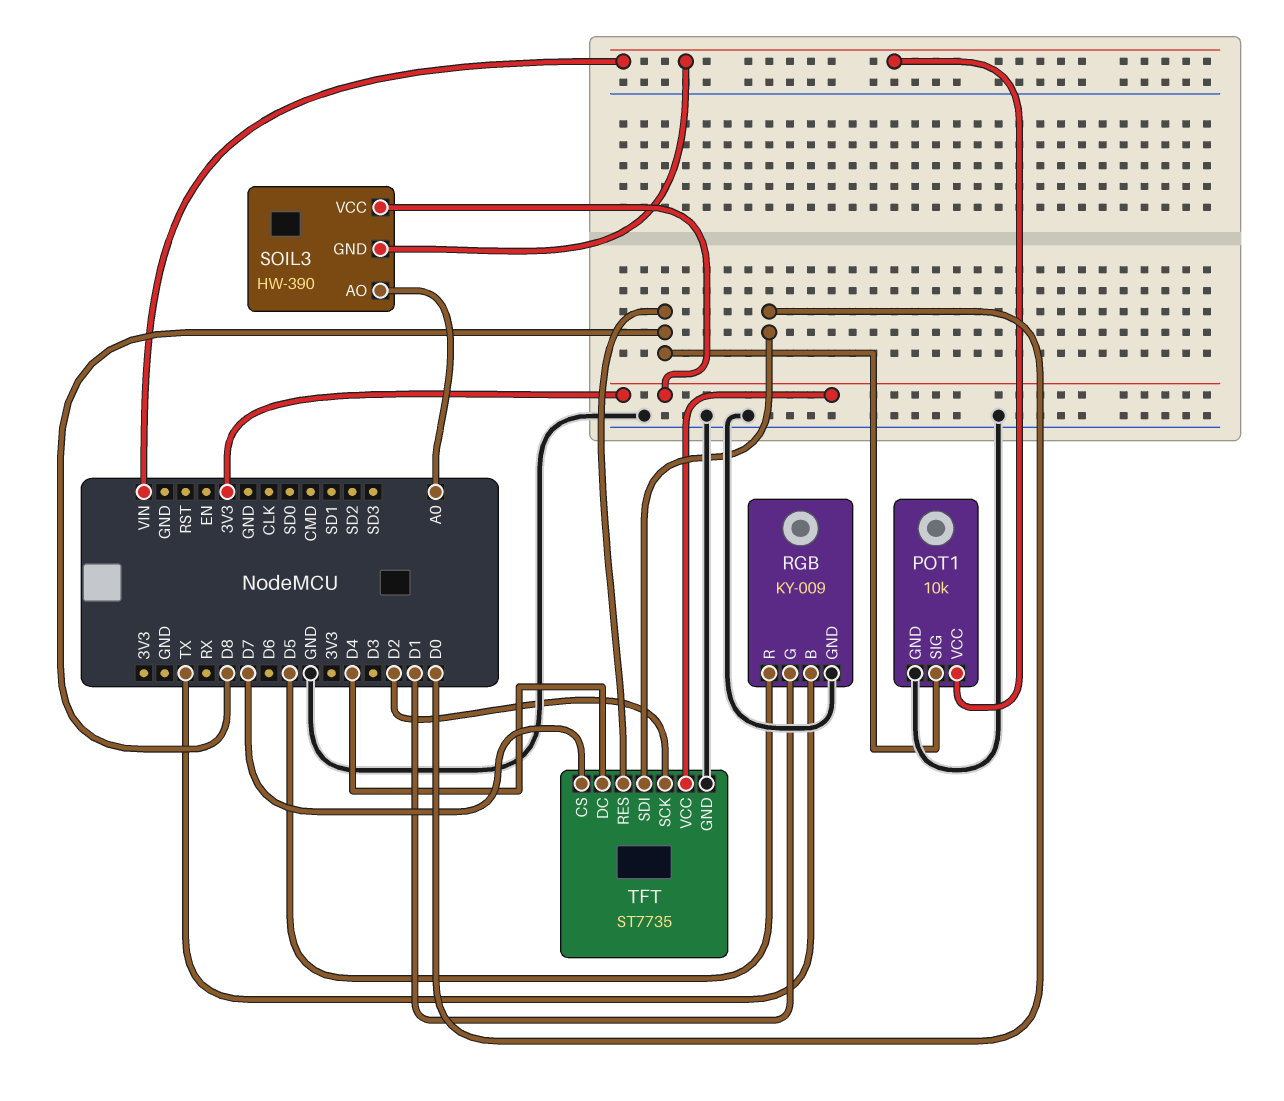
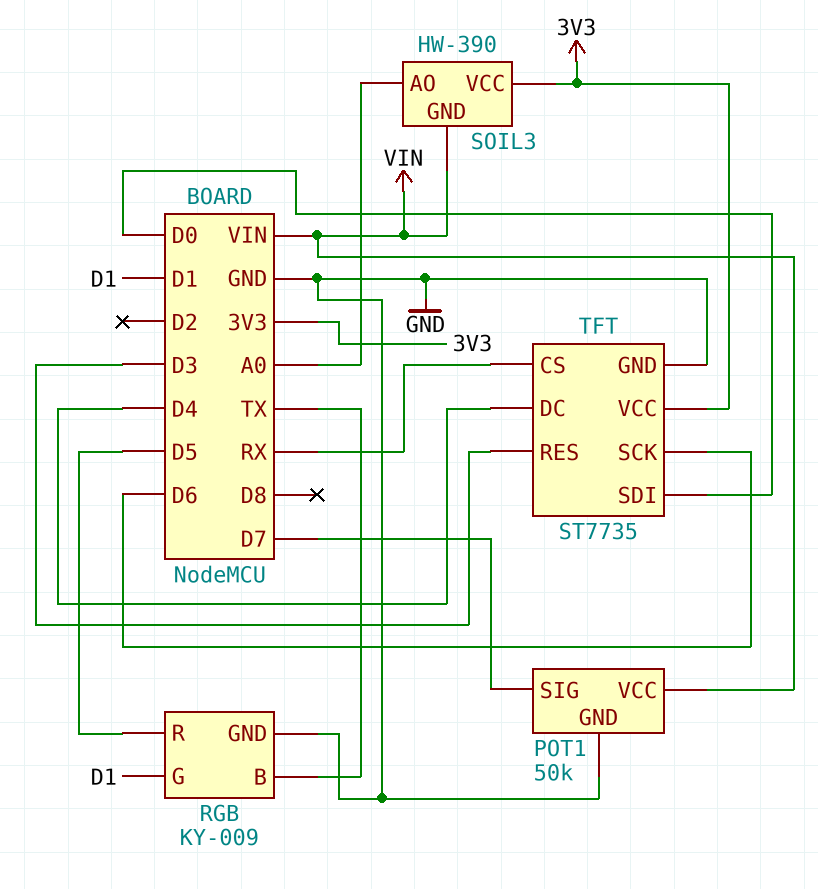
POT1: 10k -> 50k
POT1 pin SIG: D8 -> D7
TFT pin CS: D7 -> RX
TFT pin RES: D8 -> D3
TFT pin SCK: D2 -> D6

